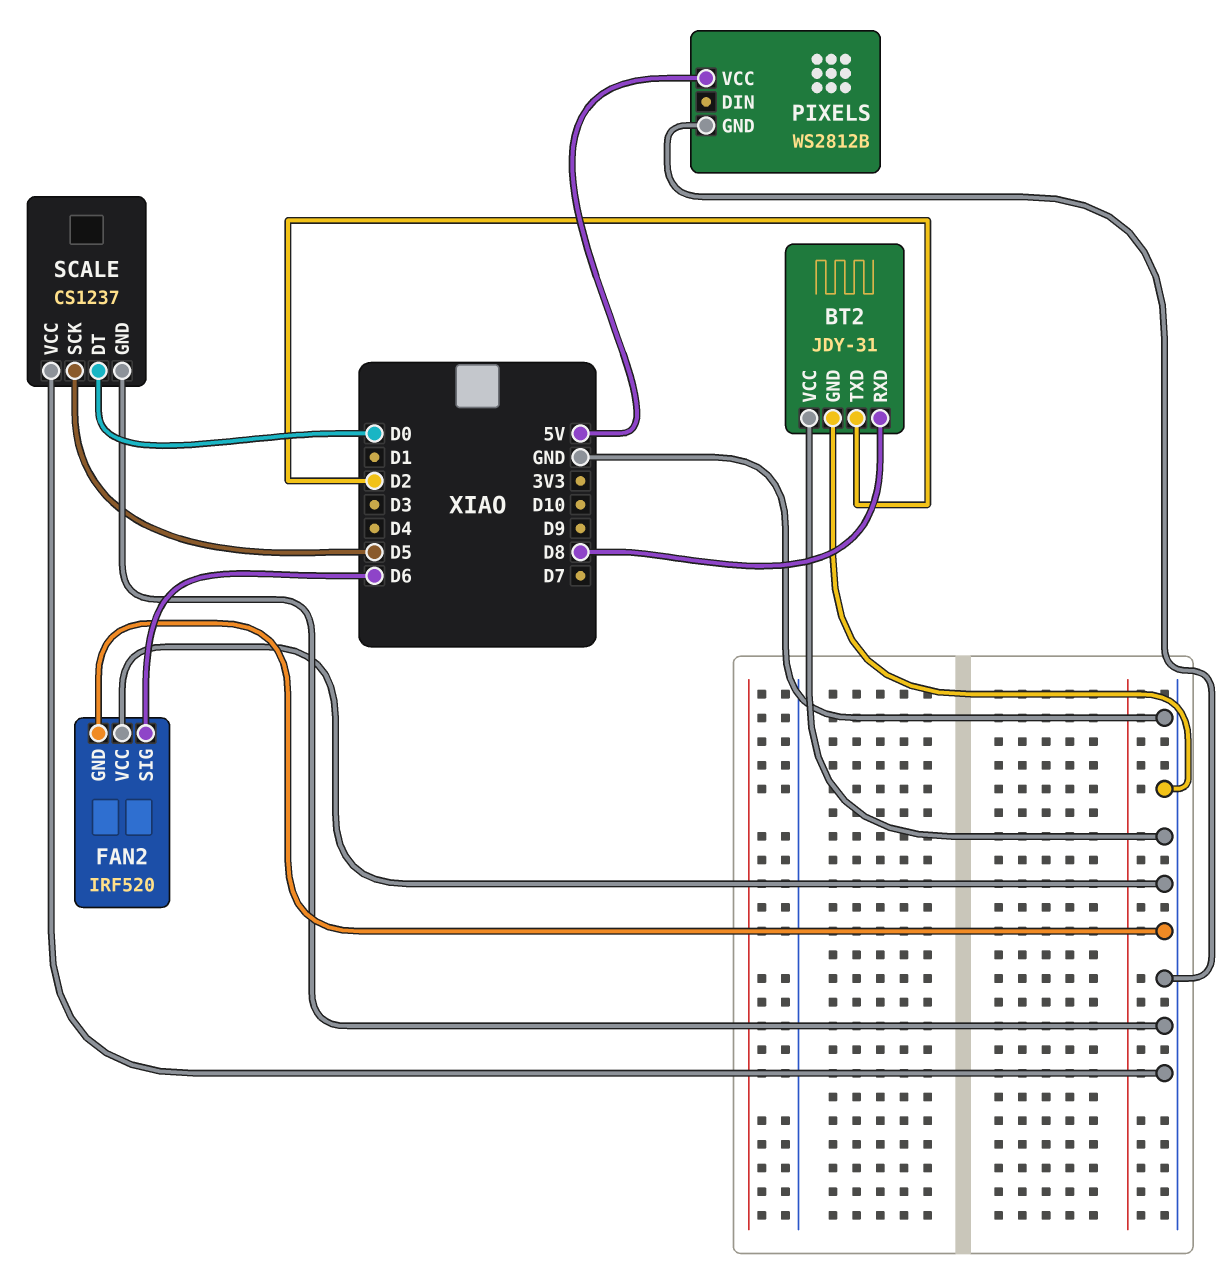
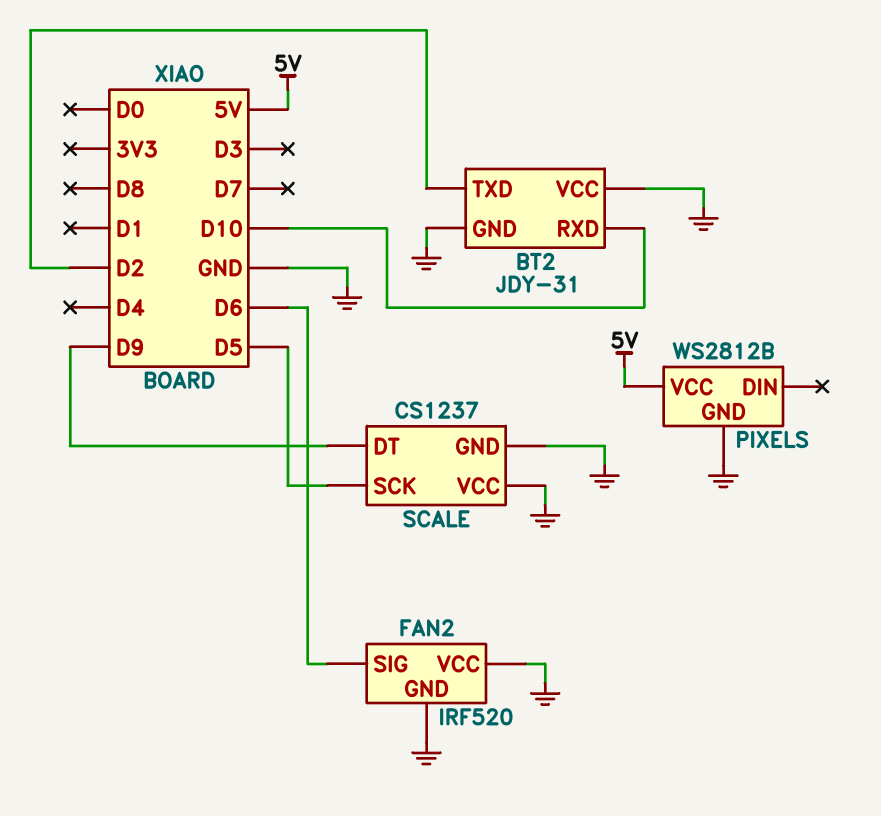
BT2 pin RXD: D8 -> D10
SCALE pin DT: D0 -> D9

